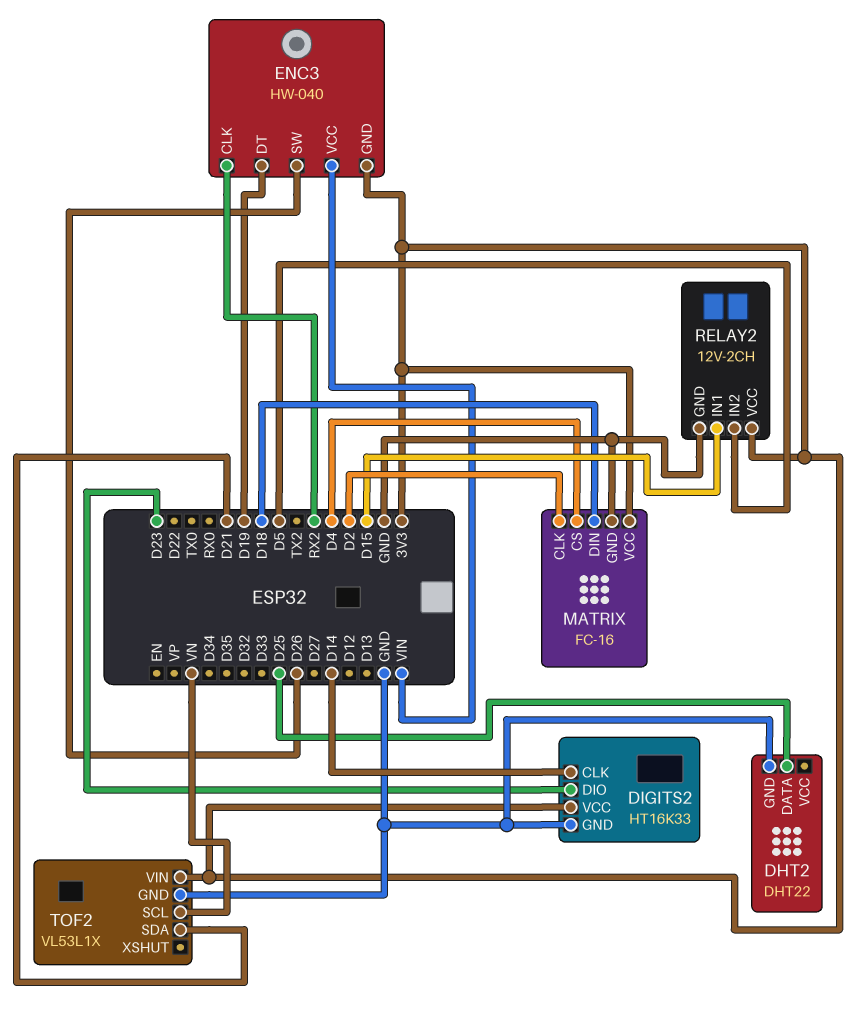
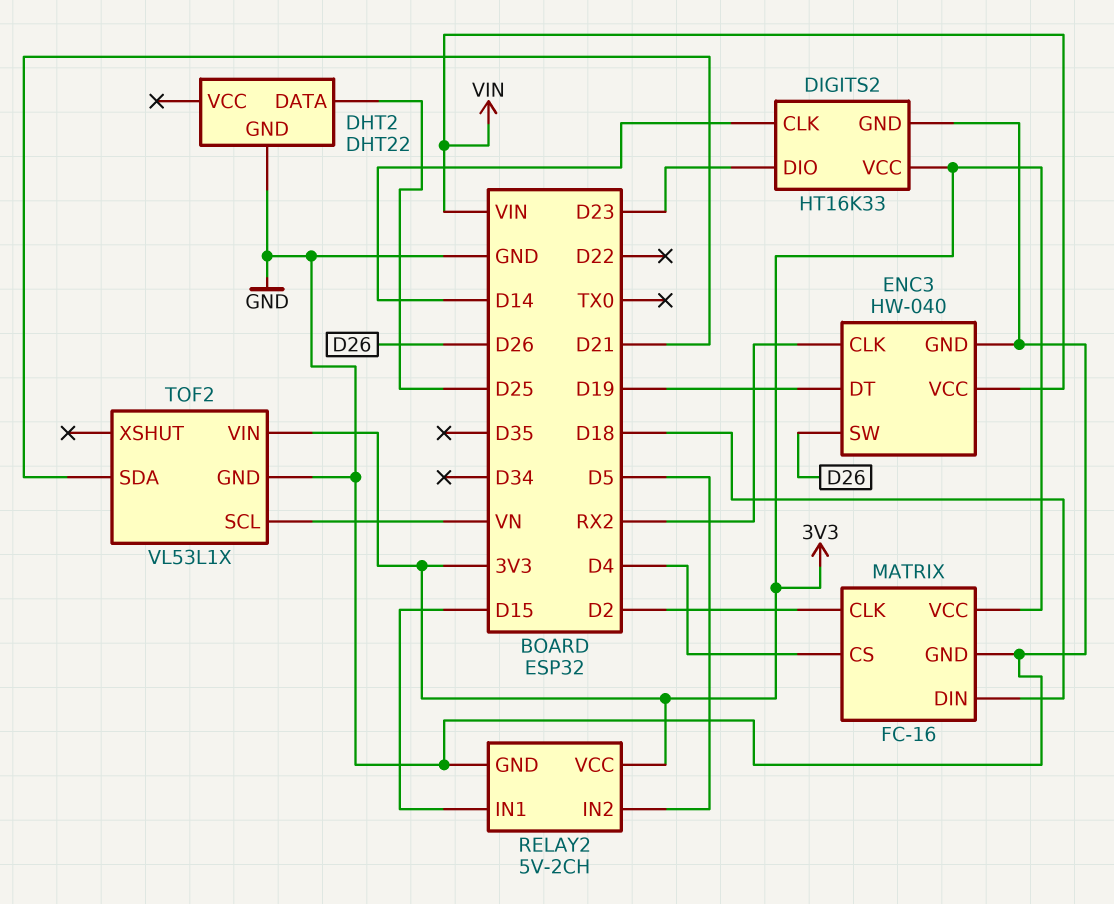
ENC3 pin GND: 3V3 -> GND
RELAY2: 12V-2CH -> 5V-2CH

